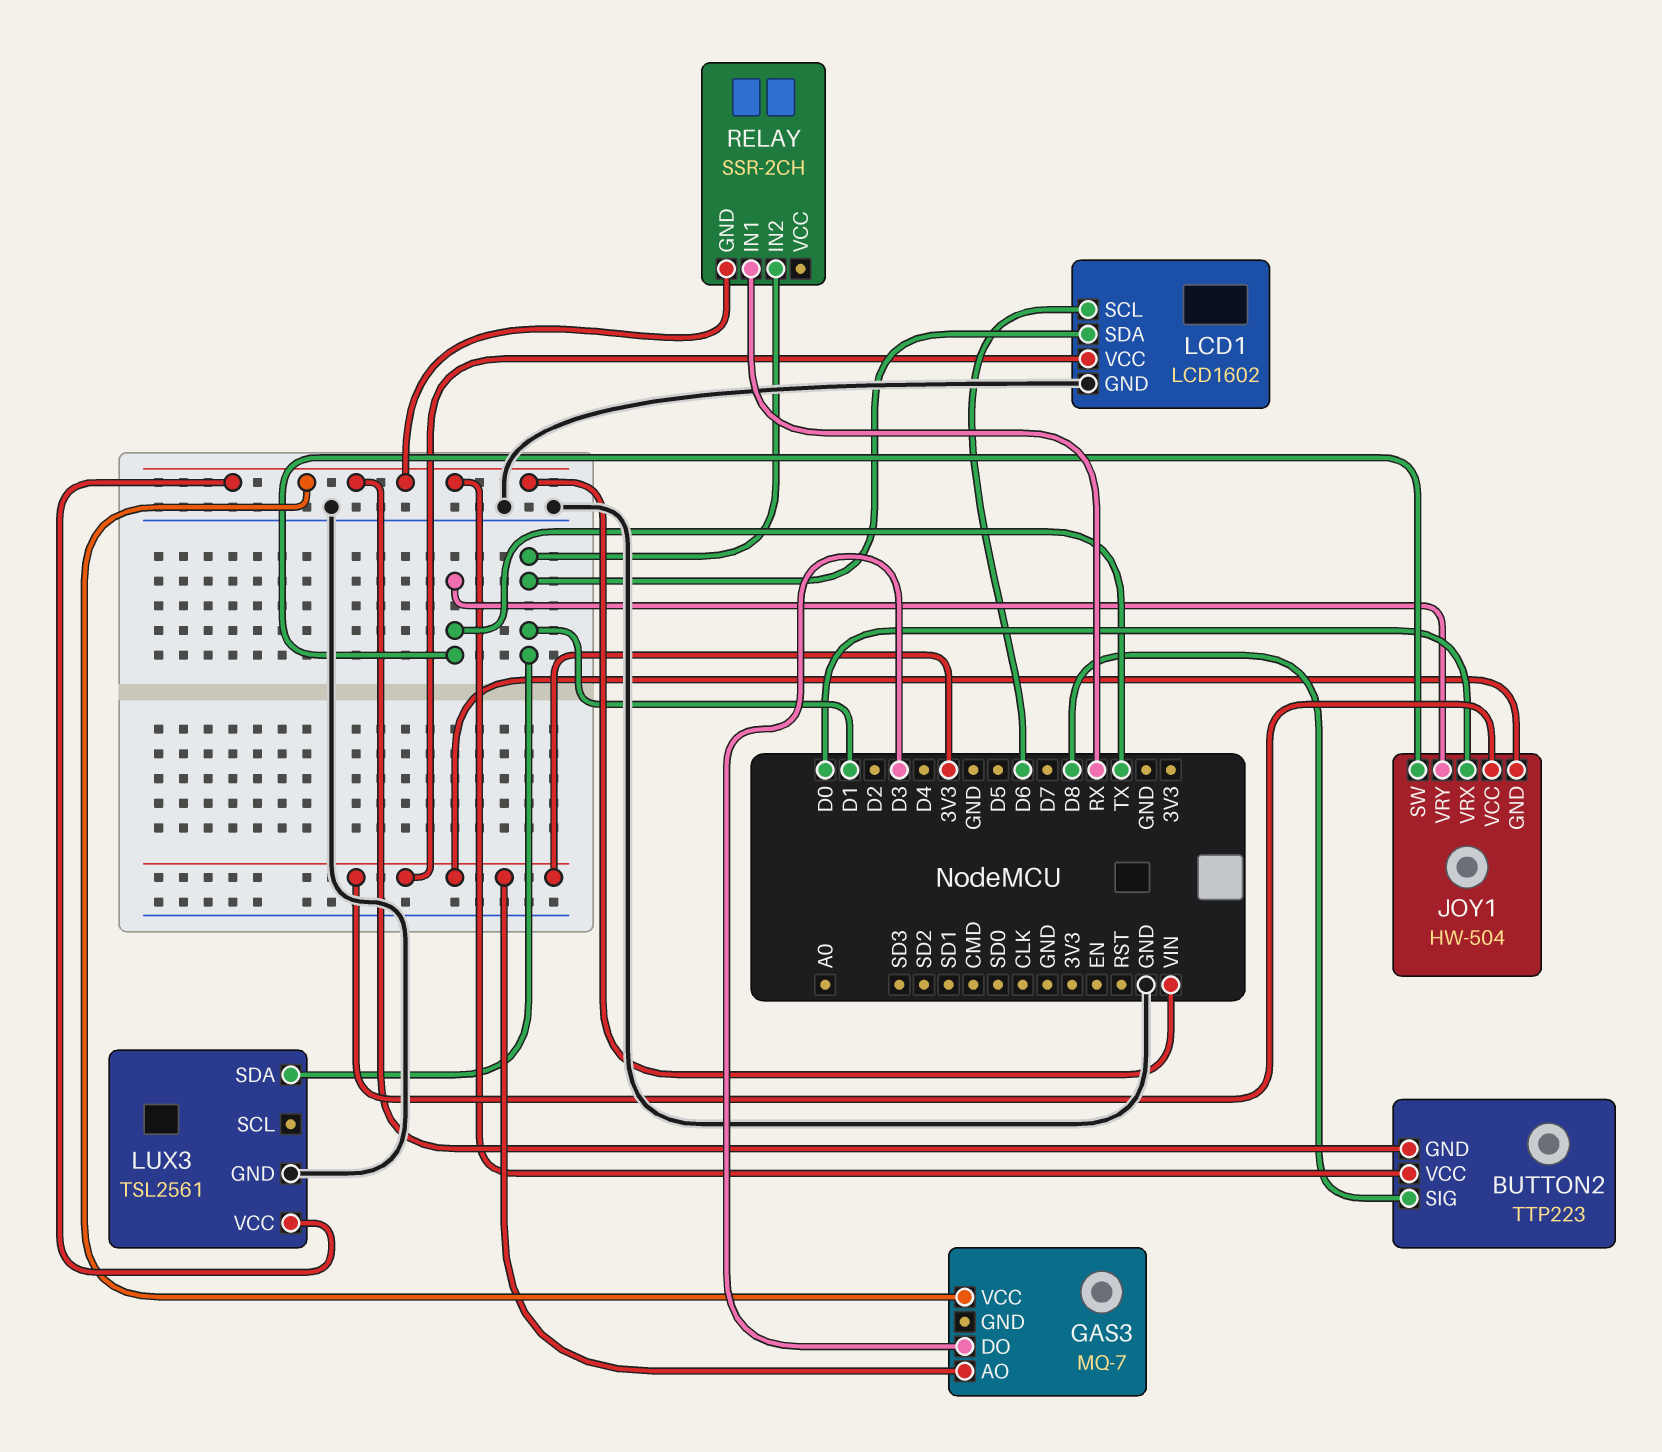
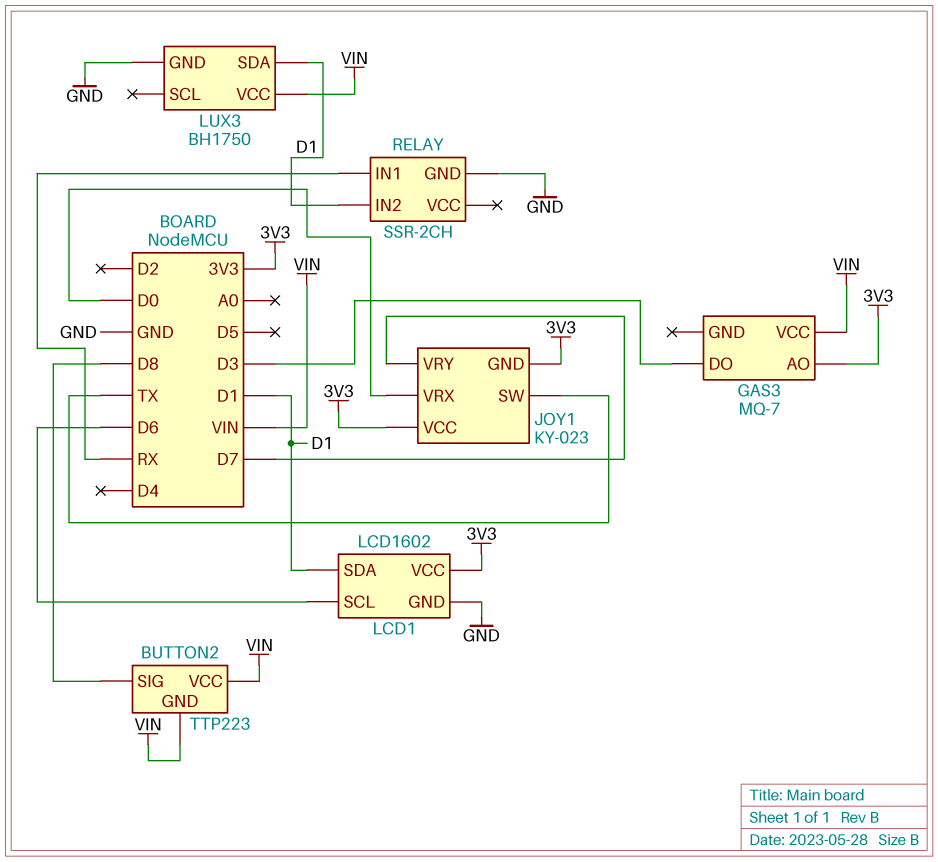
JOY1: HW-504 -> KY-023
JOY1 pin VRY: TX -> D7
LUX3: TSL2561 -> BH1750
RELAY pin GND: VIN -> GND

